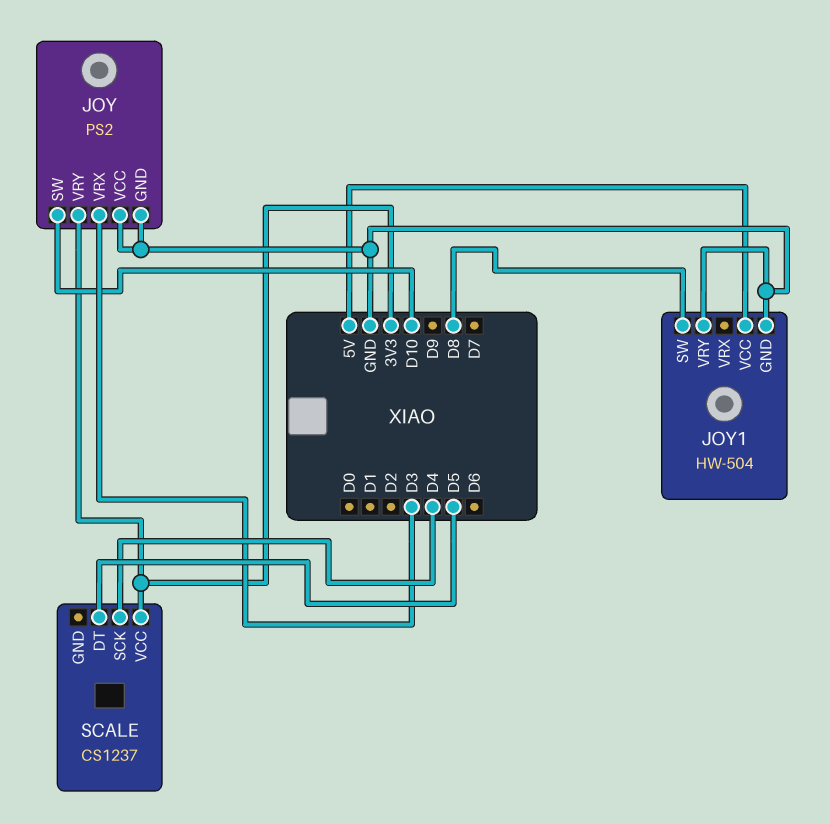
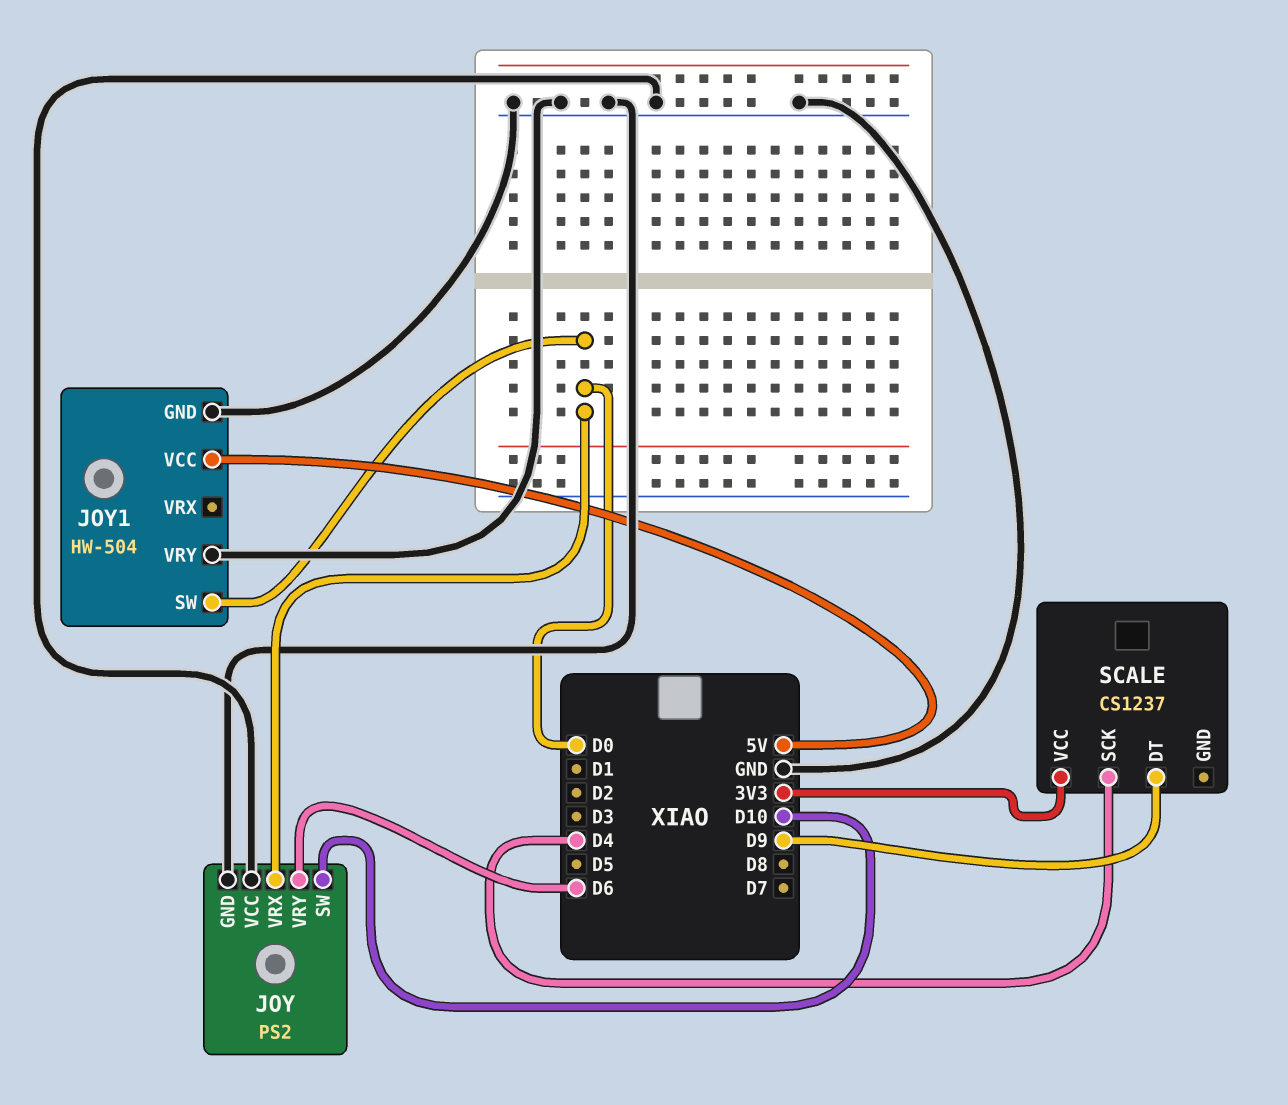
JOY pin VRX: D3 -> D0
JOY pin VRY: 3V3 -> D6
JOY1 pin SW: D8 -> D0
SCALE pin DT: D5 -> D9

